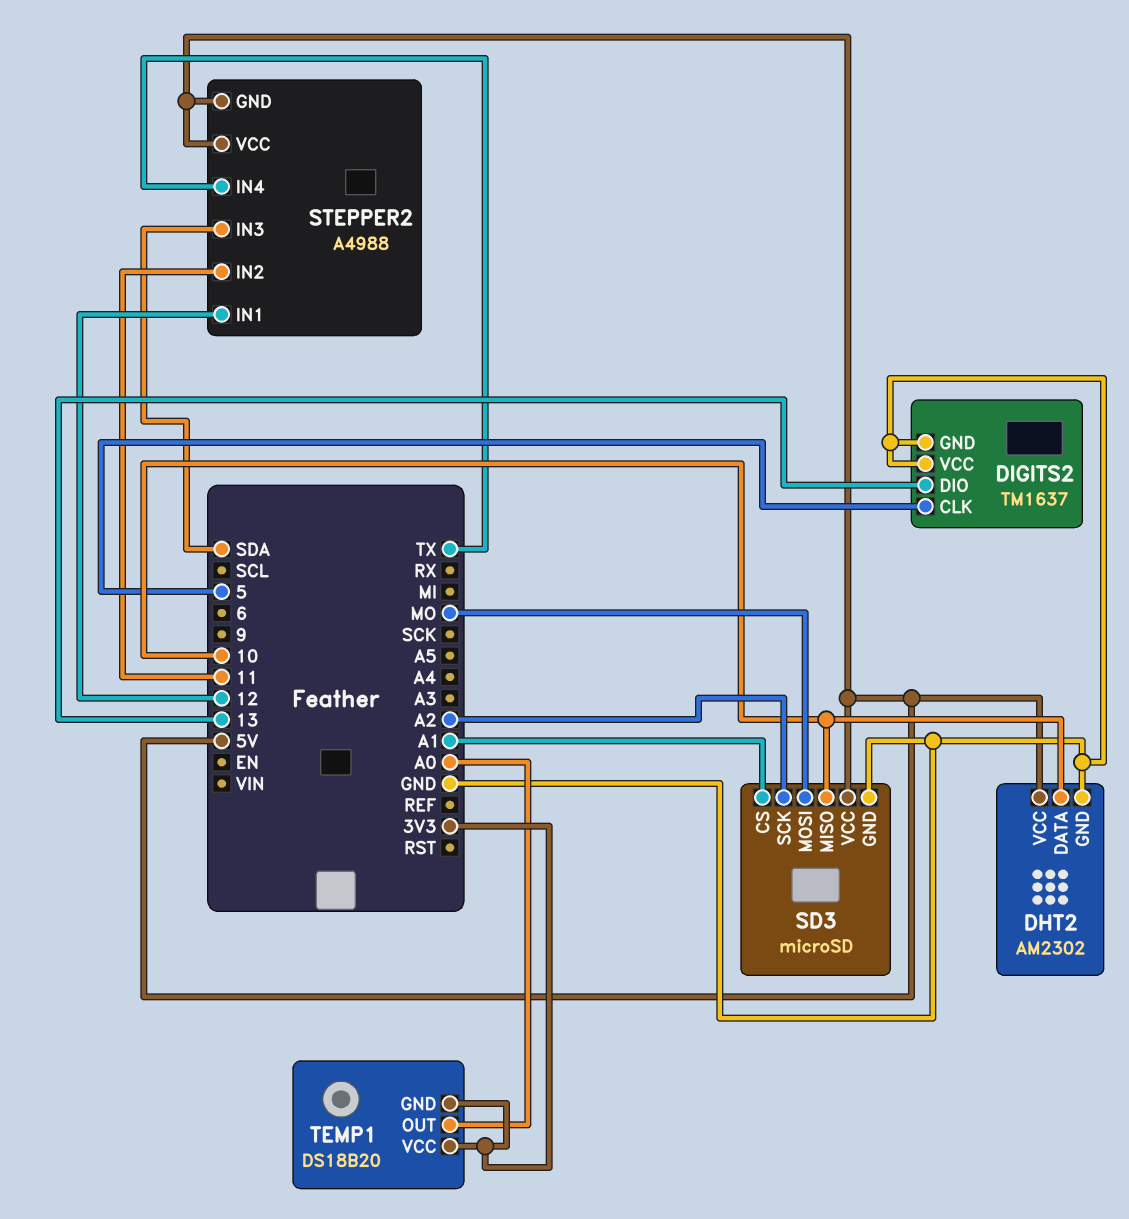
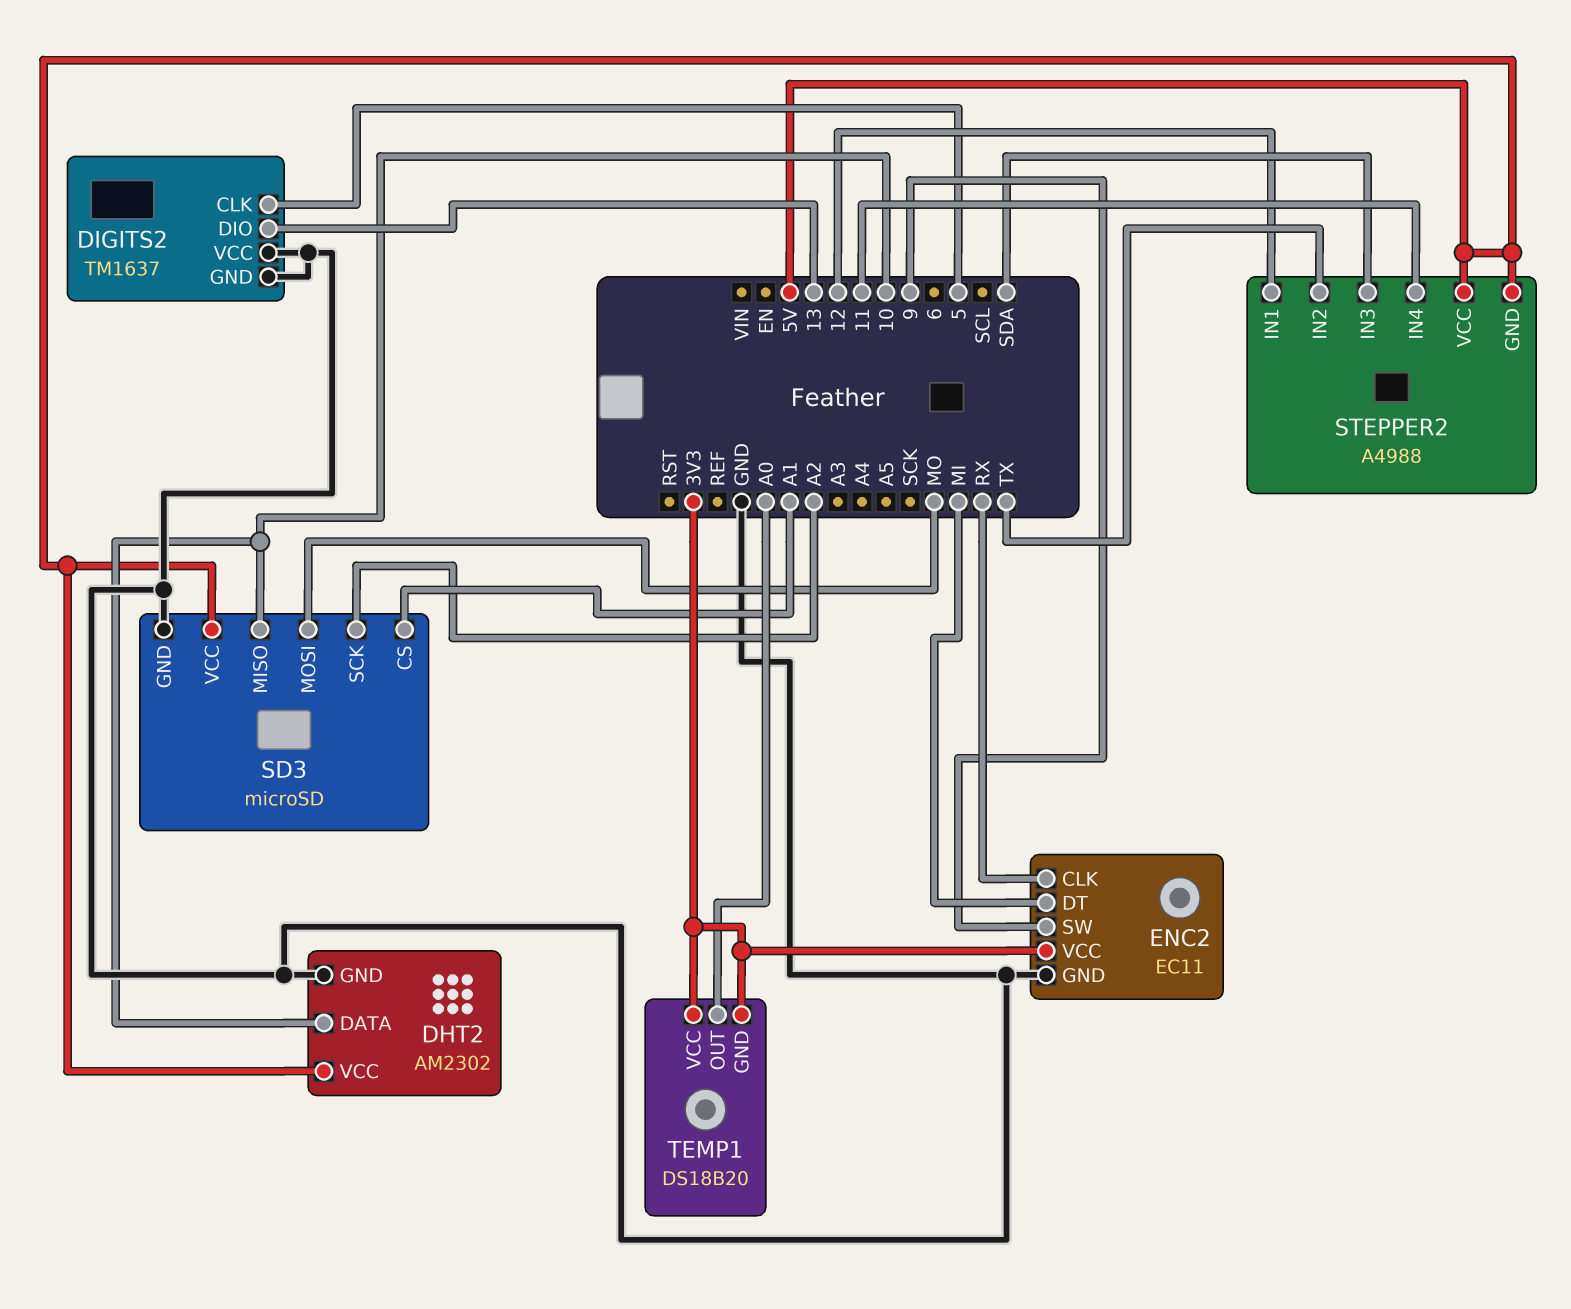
ENC2: none -> EC11
ENC2 pin CLK: none -> RX
ENC2 pin DT: none -> MI
ENC2 pin GND: none -> GND
ENC2 pin SW: none -> 9
ENC2 pin VCC: none -> 3V3
STEPPER2 pin IN2: 11 -> TX
STEPPER2 pin IN4: TX -> 11

